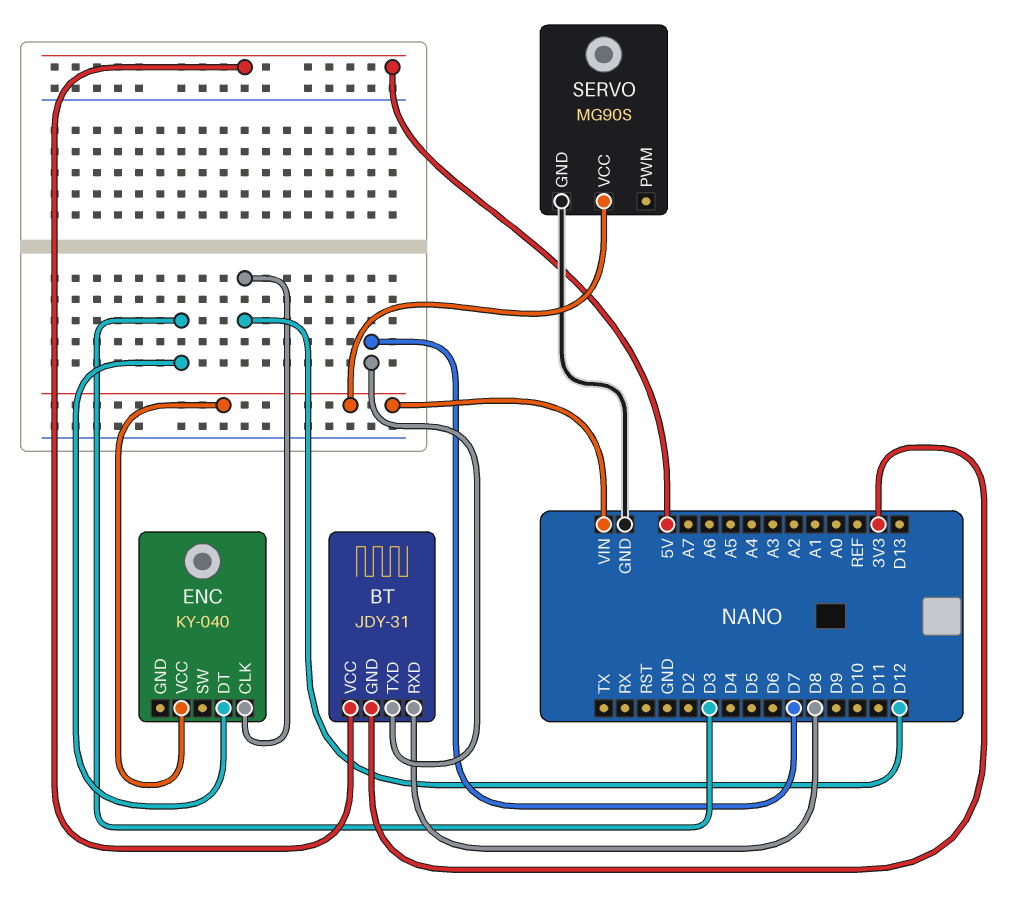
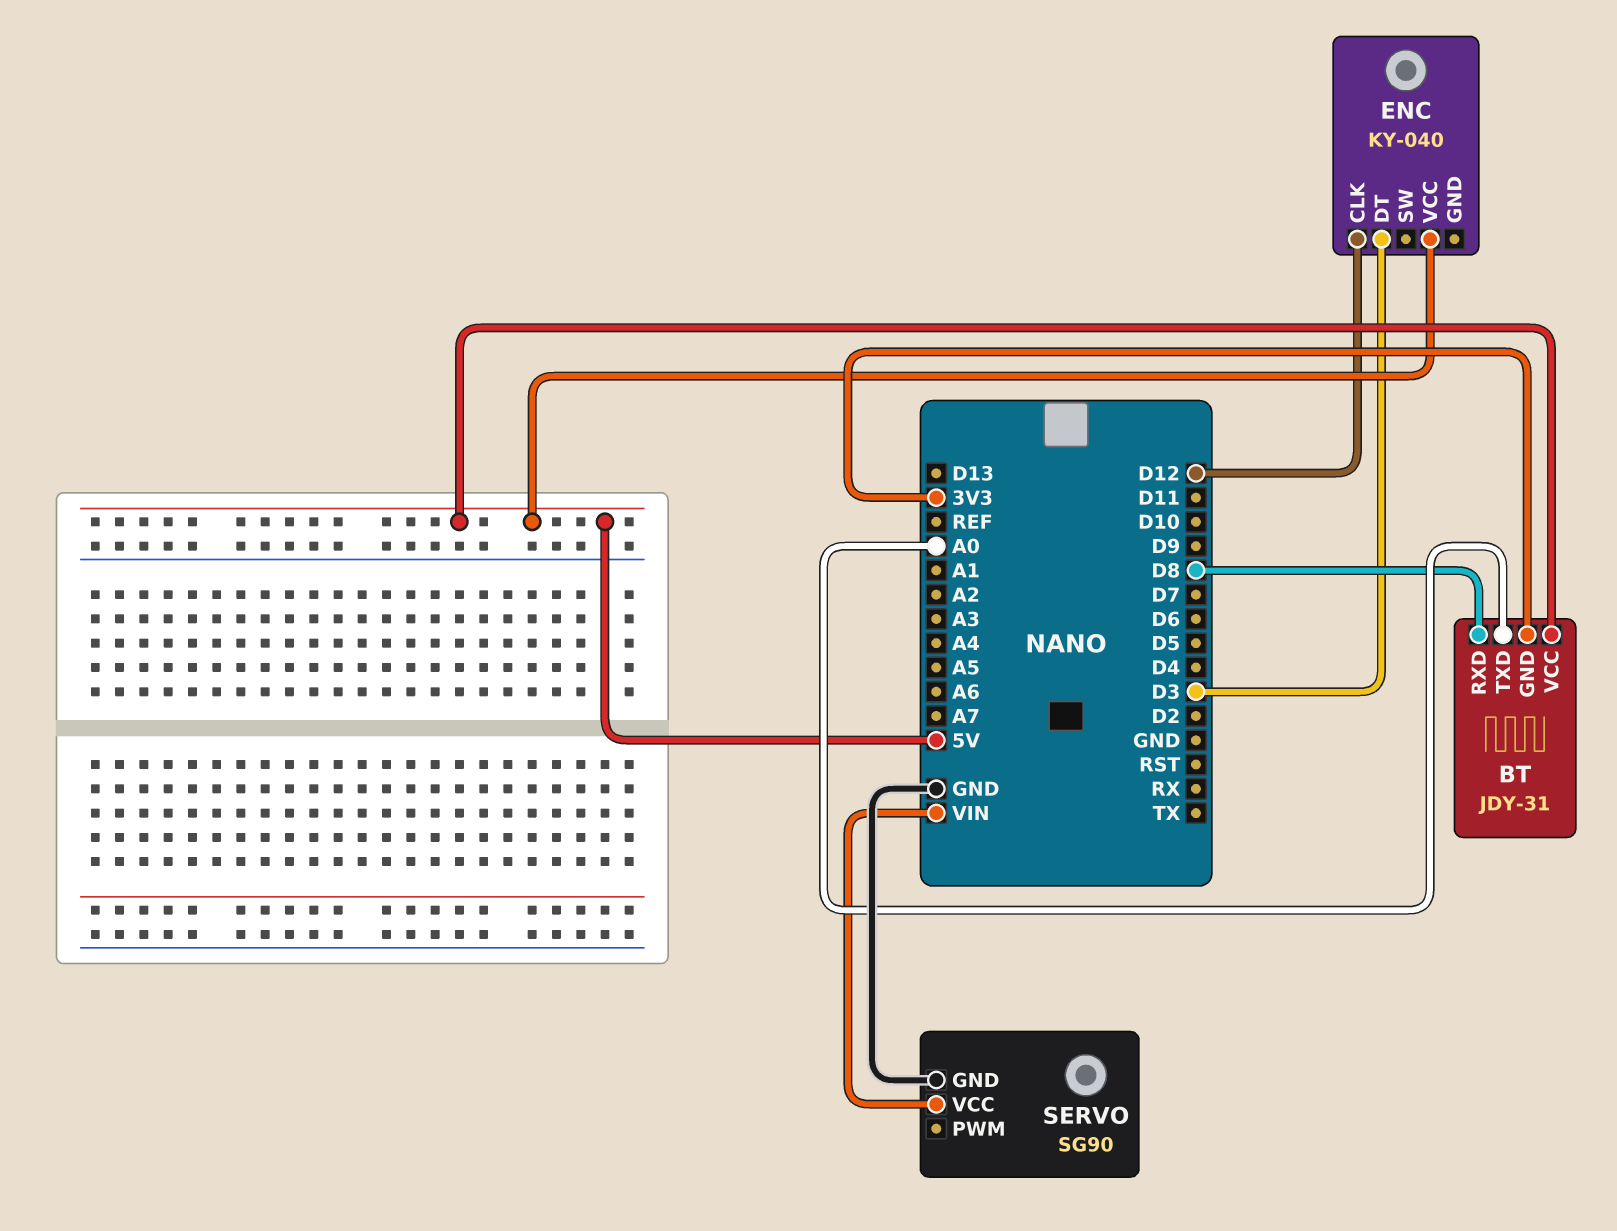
BT pin TXD: D7 -> A0
ENC pin VCC: VIN -> 5V
SERVO: MG90S -> SG90

